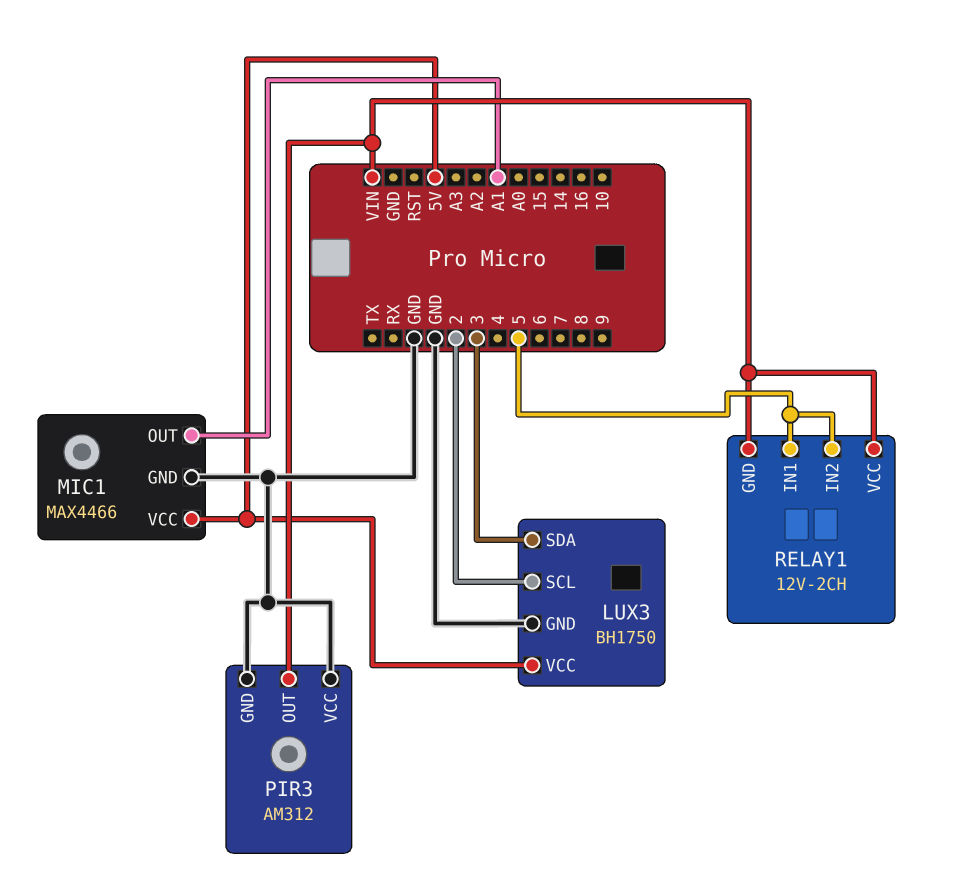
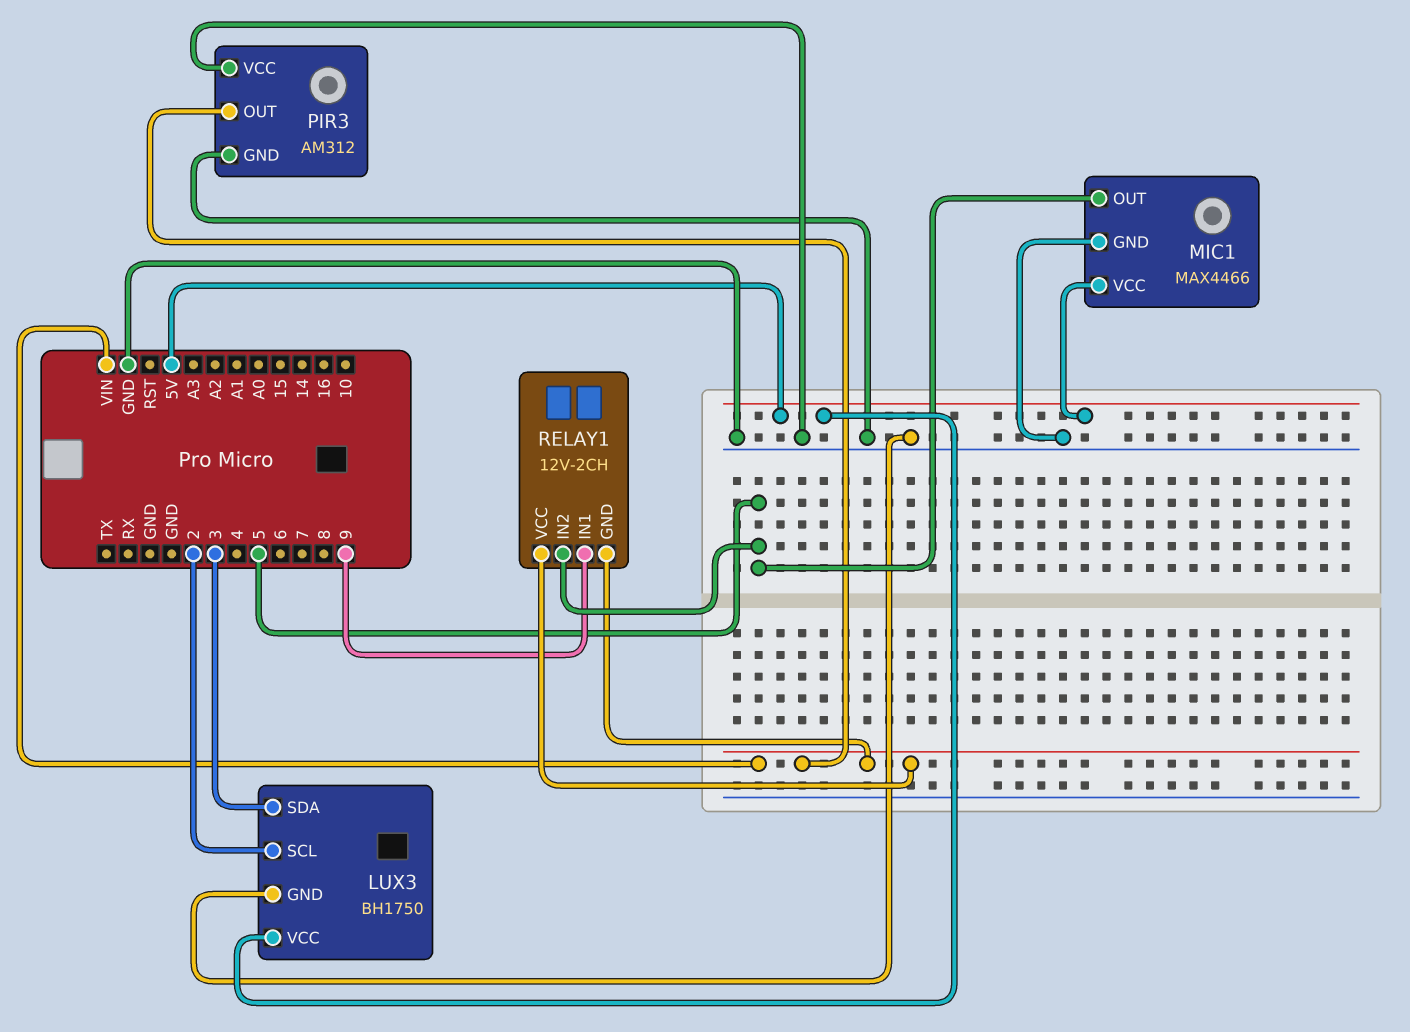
MIC1 pin OUT: A1 -> 5
RELAY1 pin IN1: 5 -> 9

